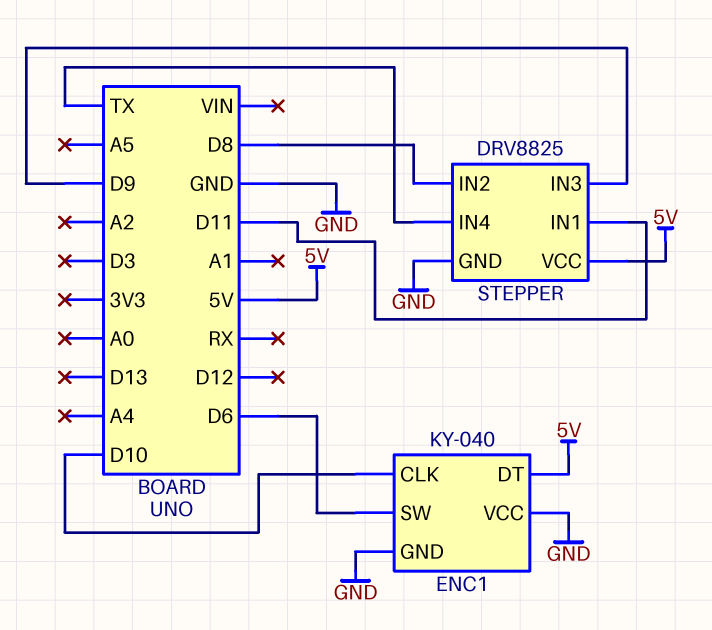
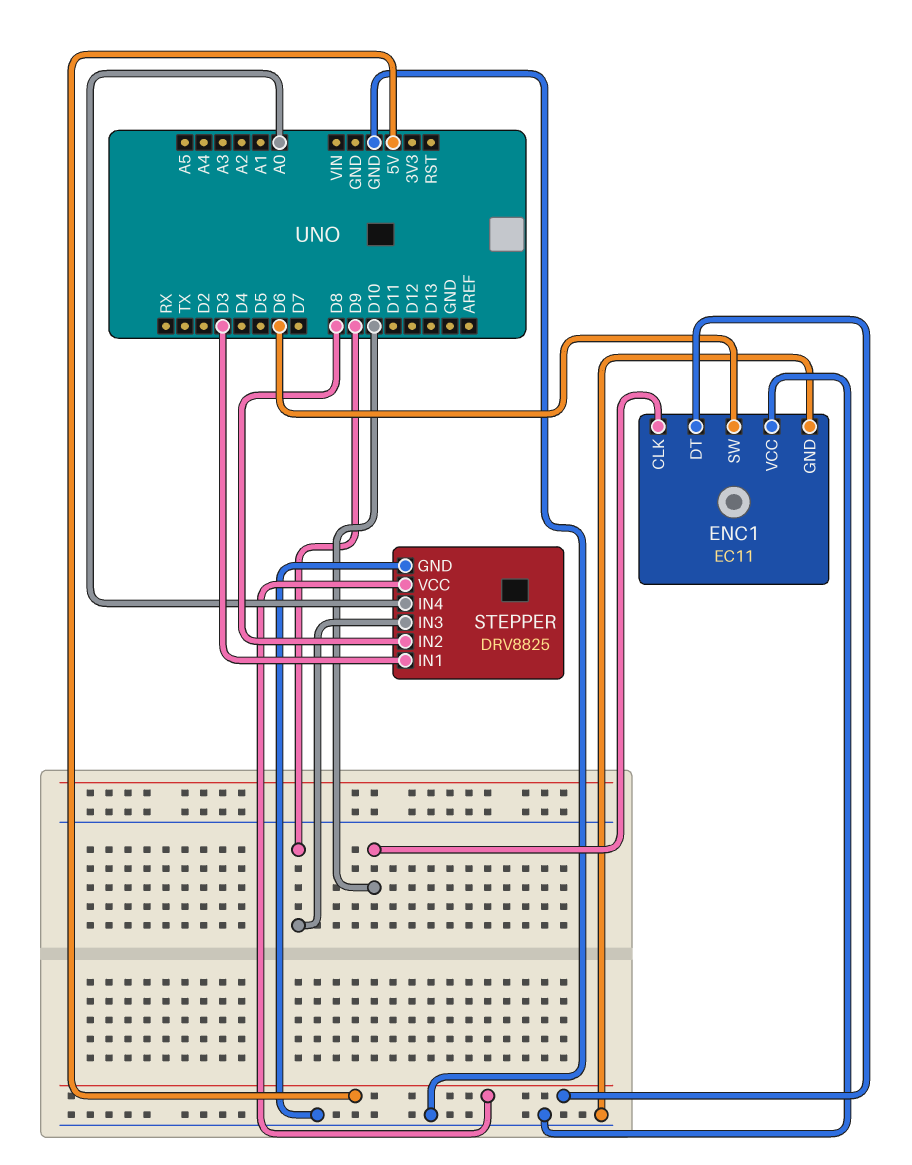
ENC1: KY-040 -> EC11
STEPPER pin IN1: D11 -> D3
STEPPER pin IN4: TX -> A0

